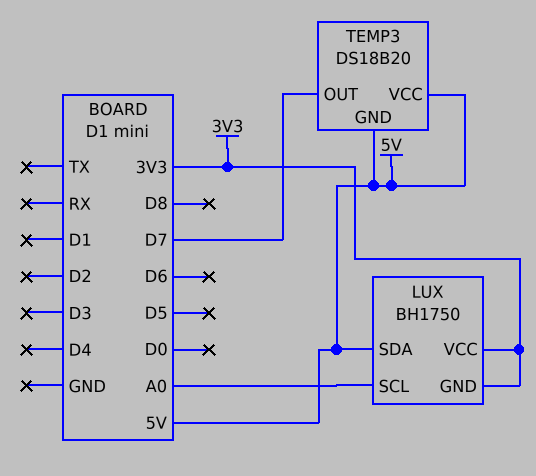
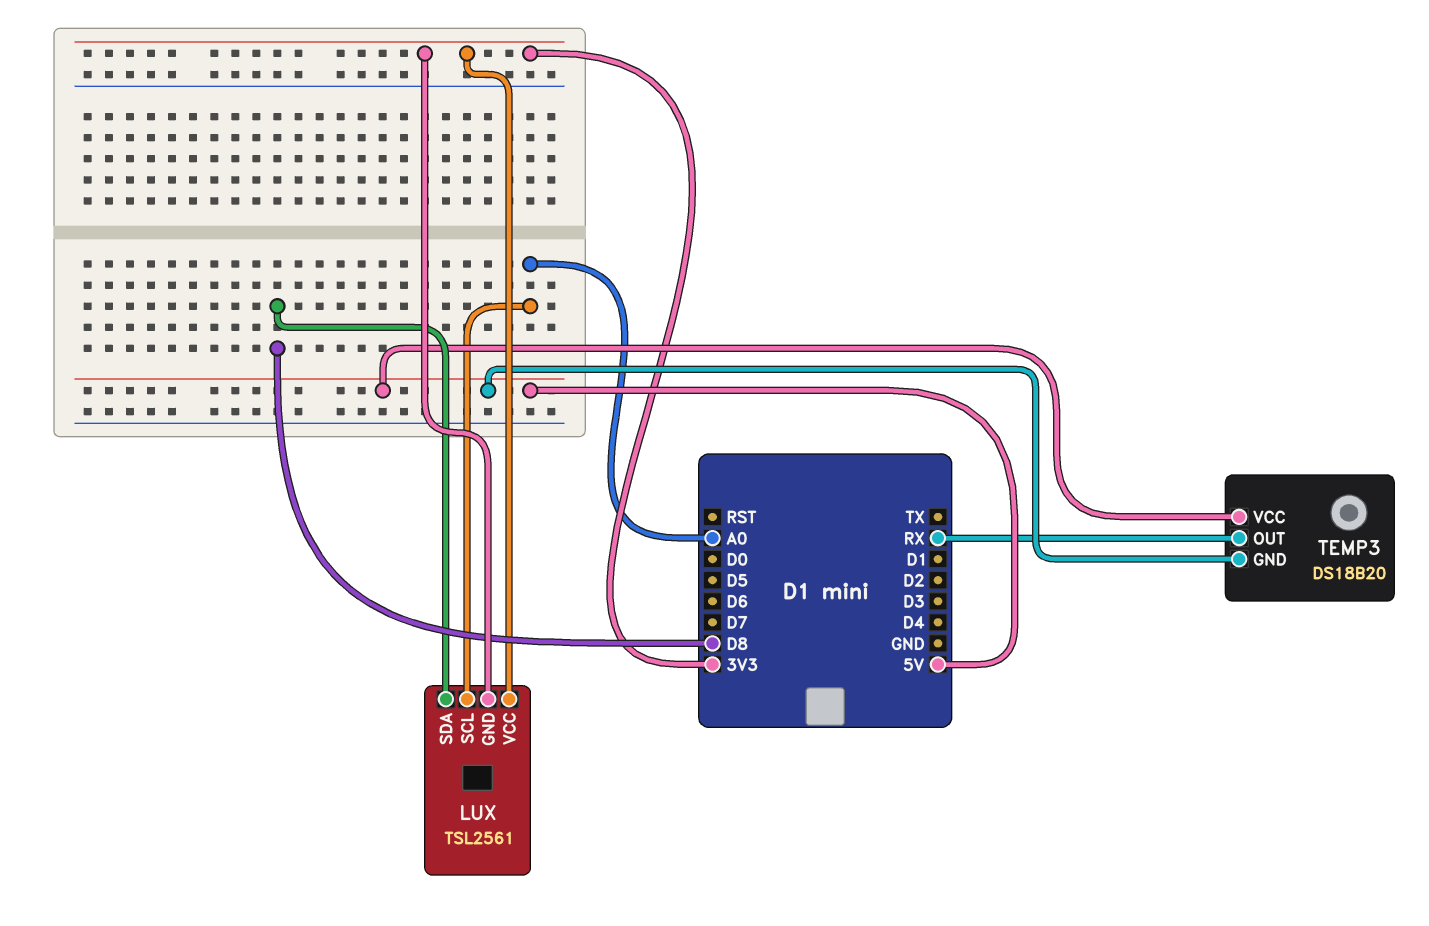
LUX: BH1750 -> TSL2561
LUX pin SDA: 5V -> D8
TEMP3 pin OUT: D7 -> RX

